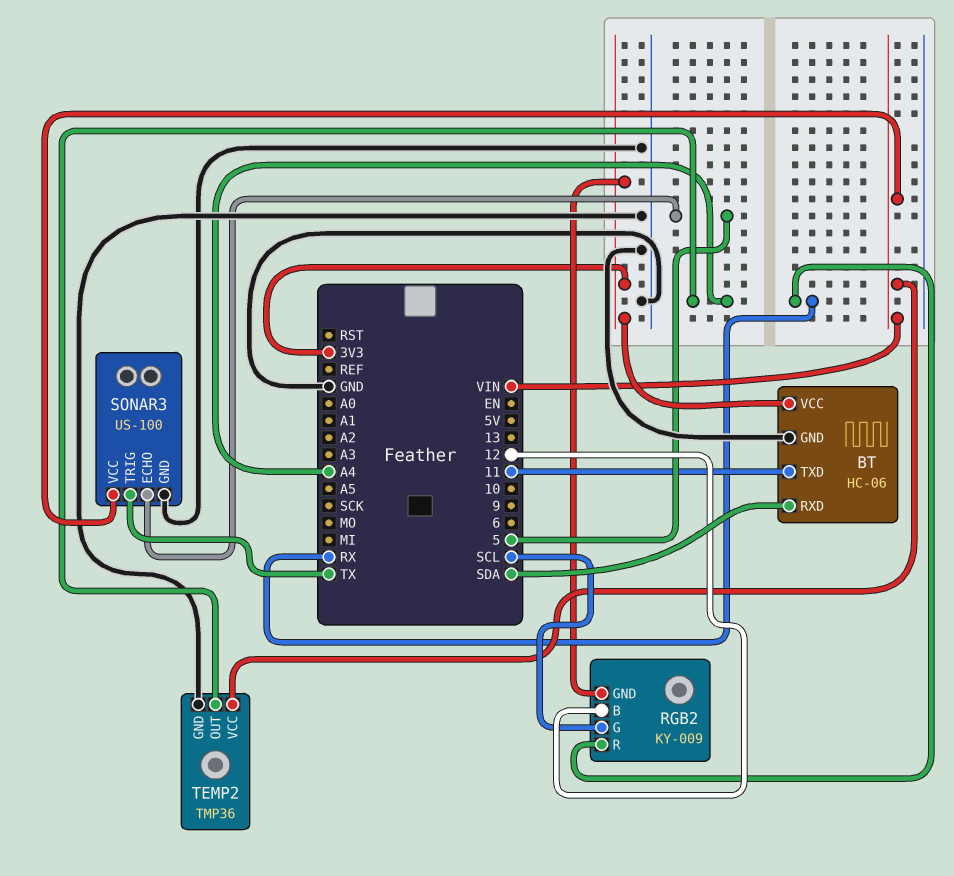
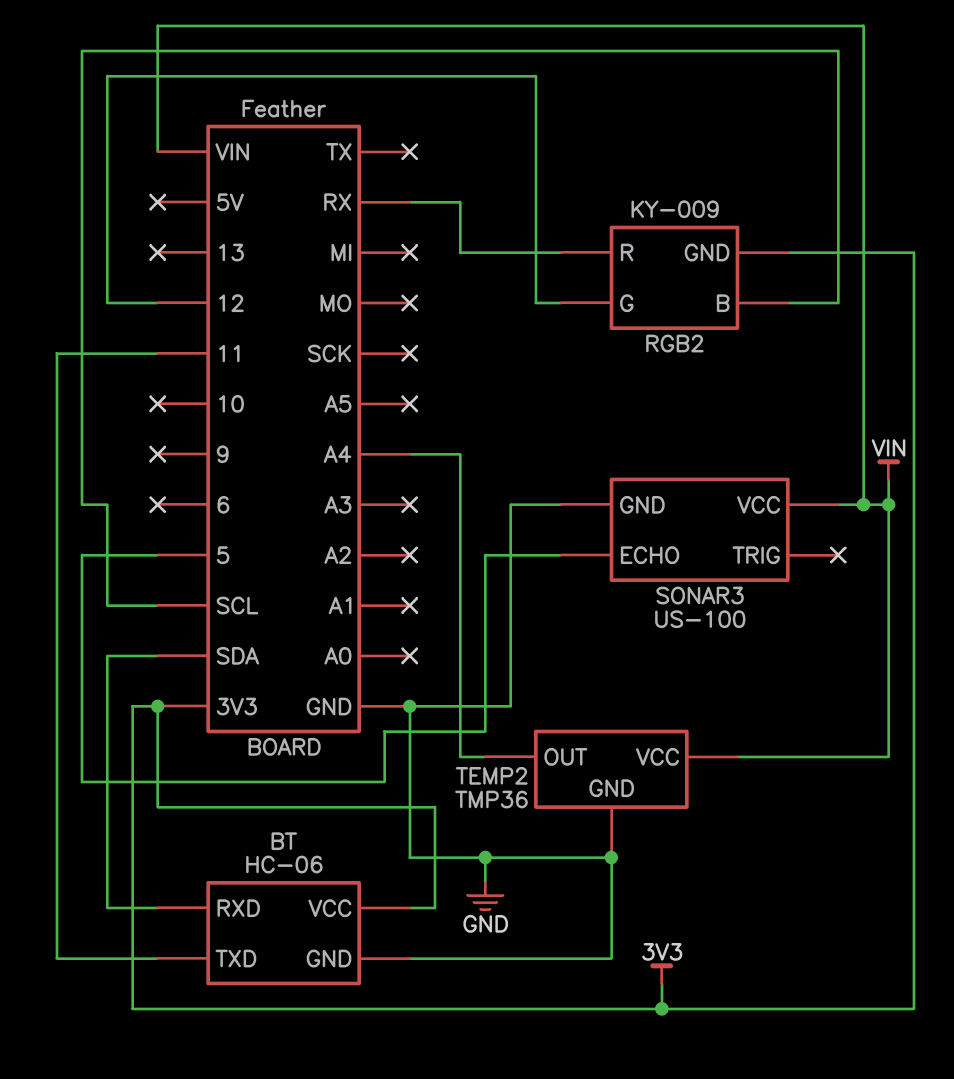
RGB2 pin B: 12 -> SCL
RGB2 pin G: SCL -> 12
SONAR3 pin TRIG: TX -> none

